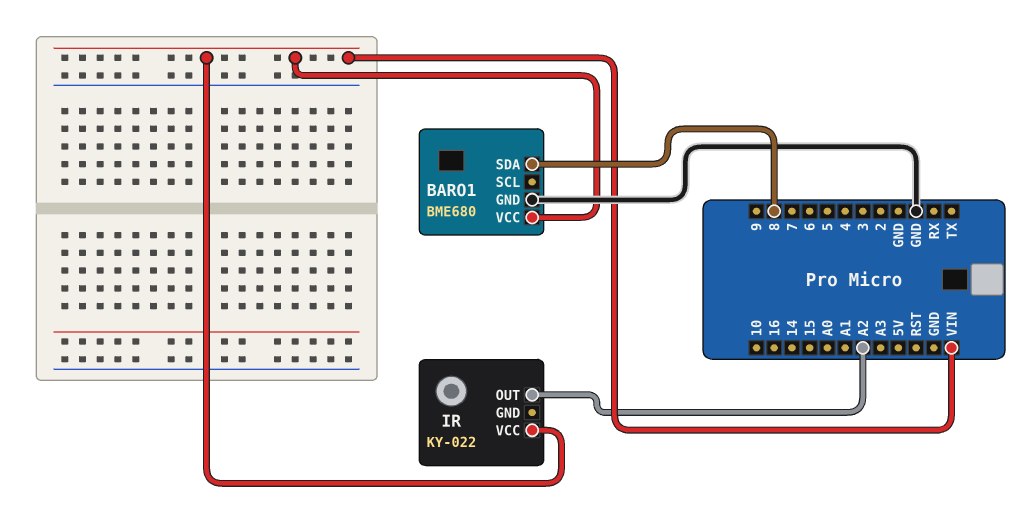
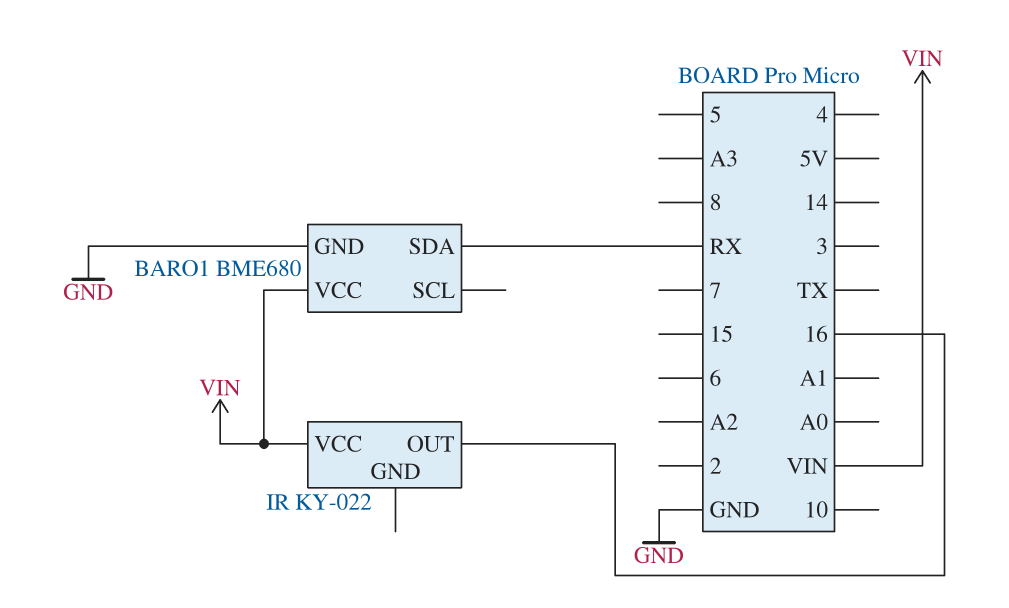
BARO1 pin SDA: 8 -> RX
IR pin OUT: A2 -> 16

